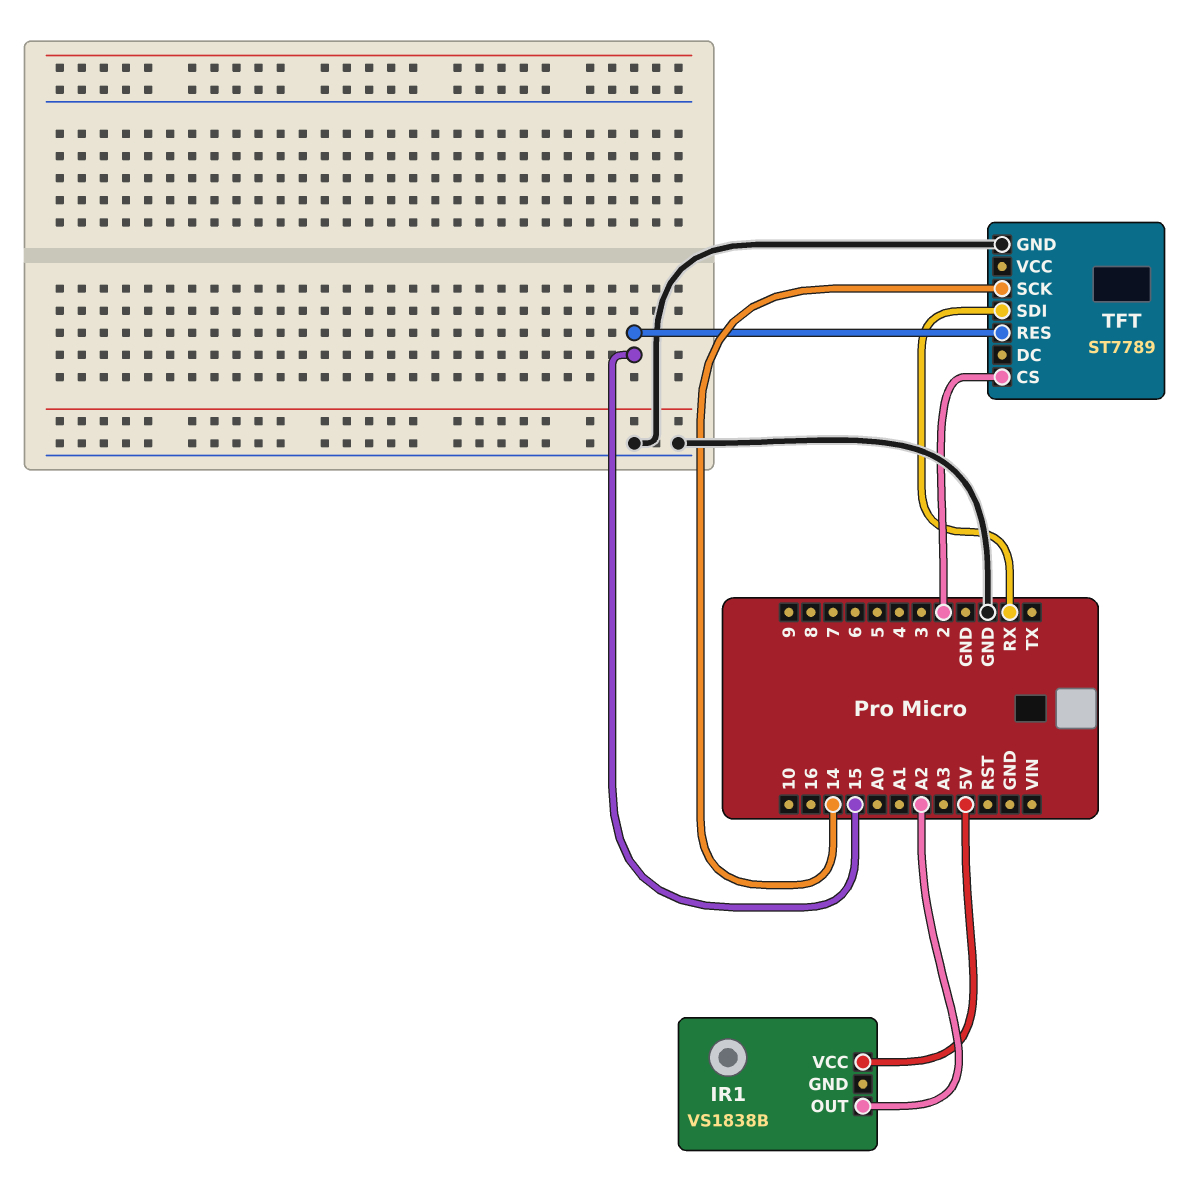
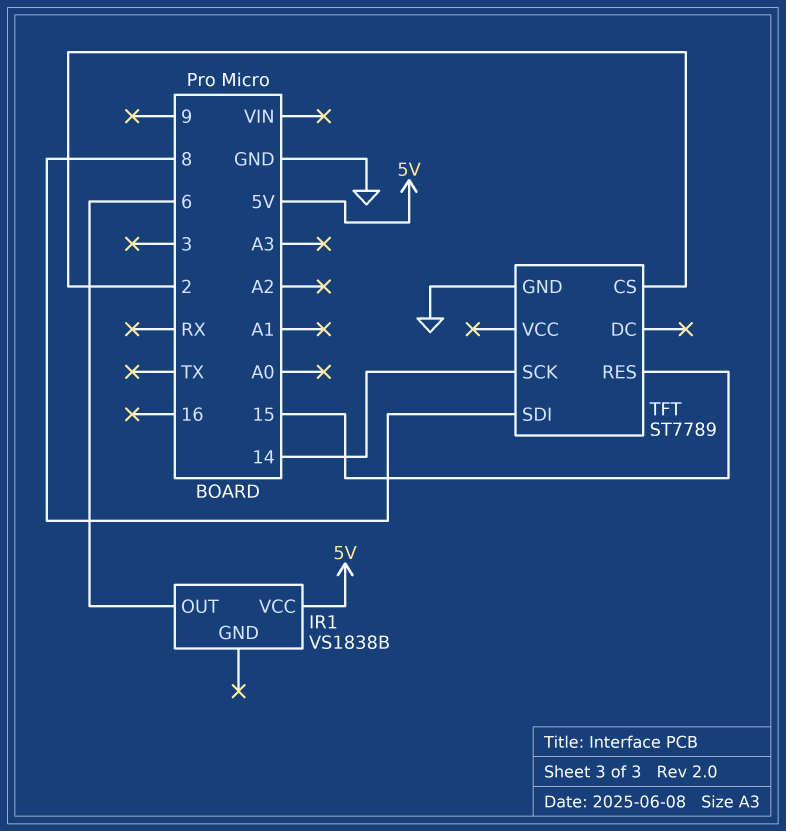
IR1 pin OUT: A2 -> 6
TFT pin SDI: RX -> 8

